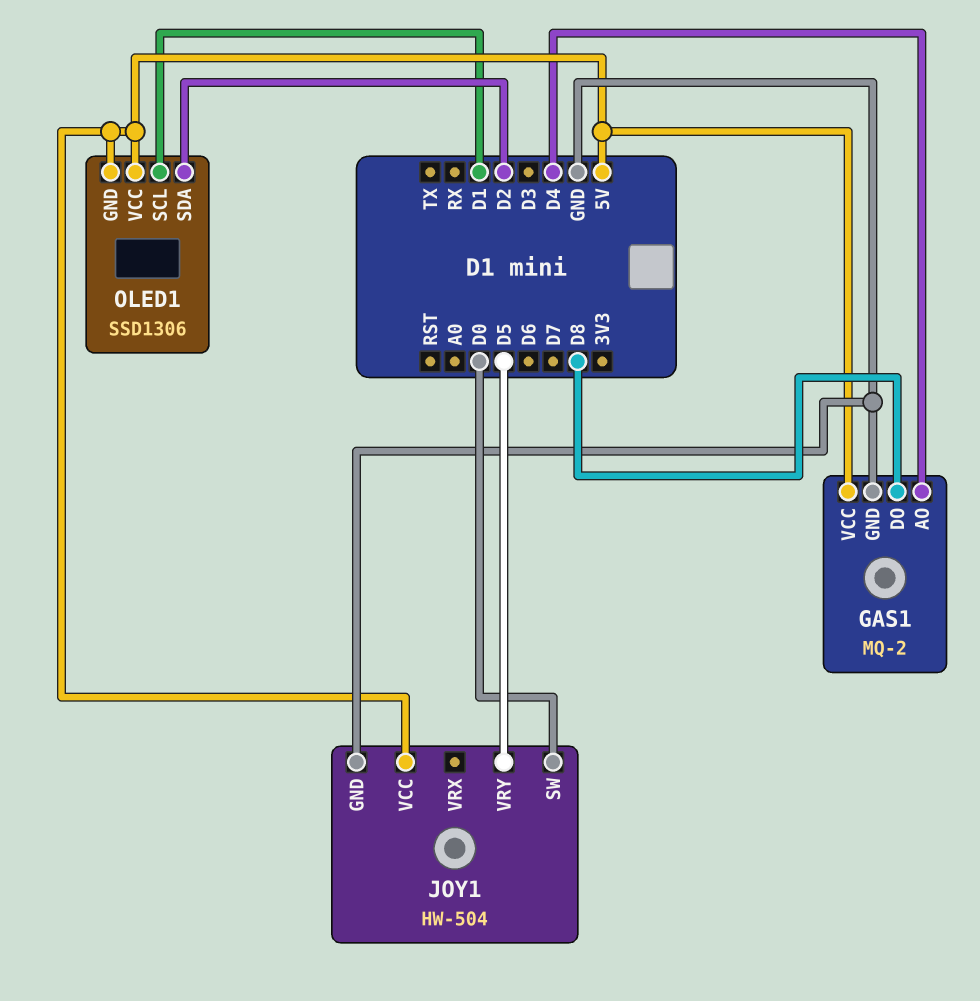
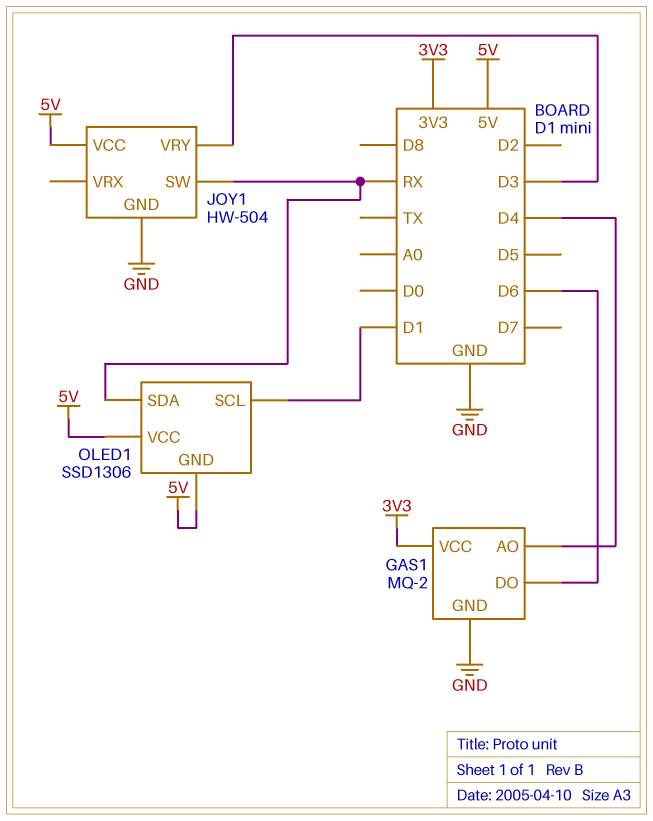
GAS1 pin DO: D8 -> D6
GAS1 pin VCC: 5V -> 3V3
JOY1 pin SW: D0 -> RX
JOY1 pin VRY: D5 -> D3
OLED1 pin SDA: D2 -> RX

